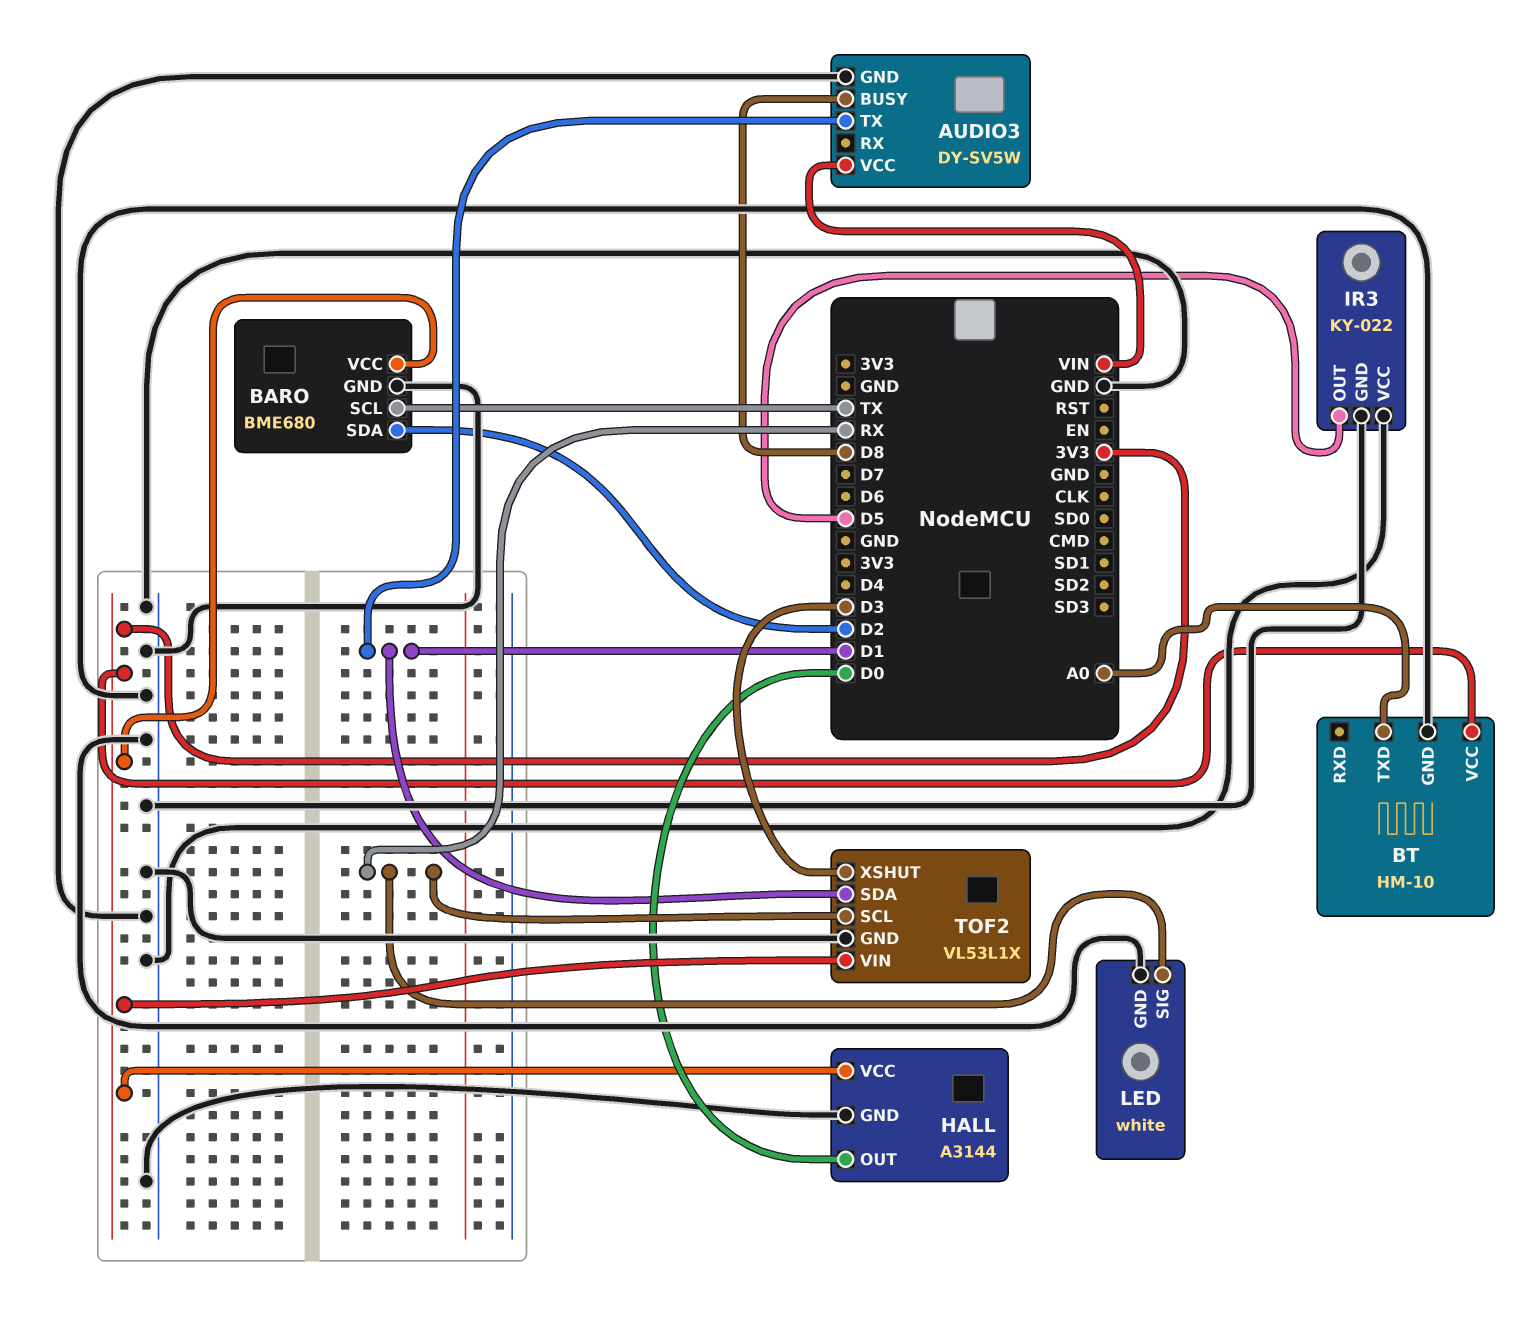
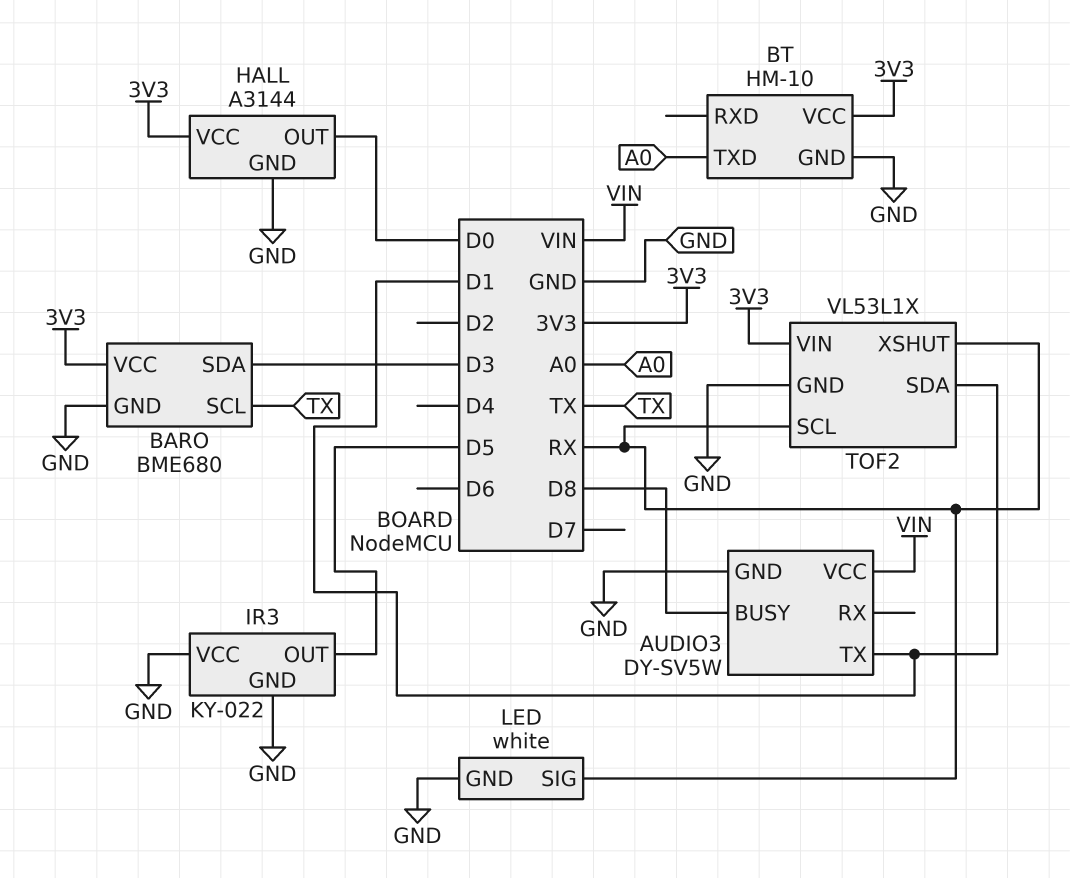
BARO pin SDA: D2 -> D3
TOF2 pin XSHUT: D3 -> RX

